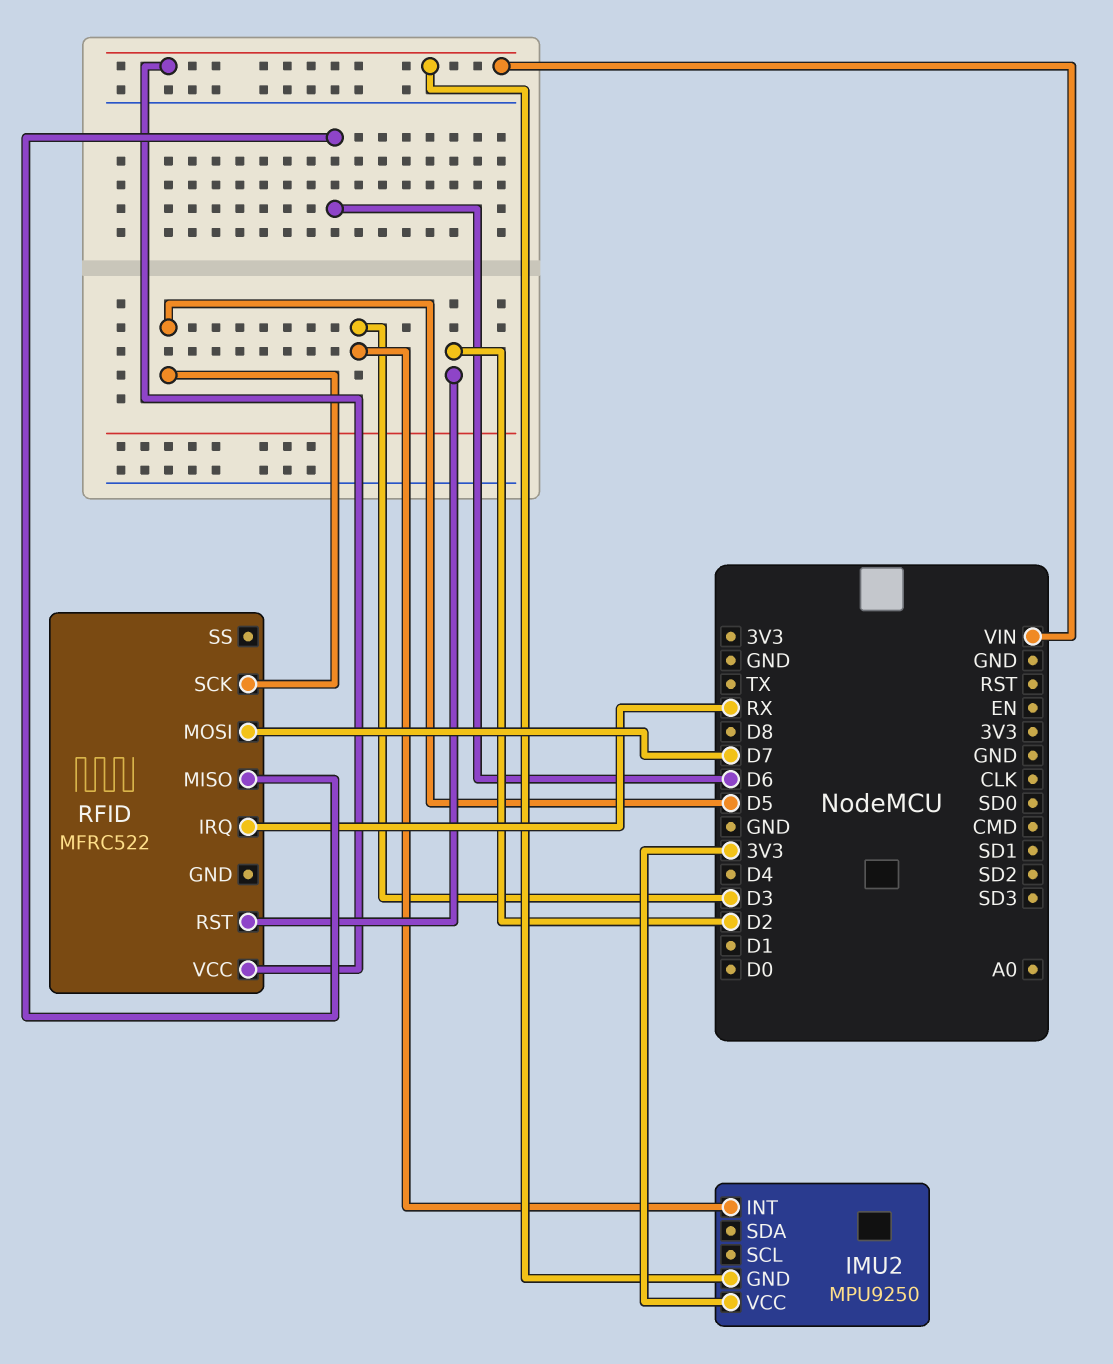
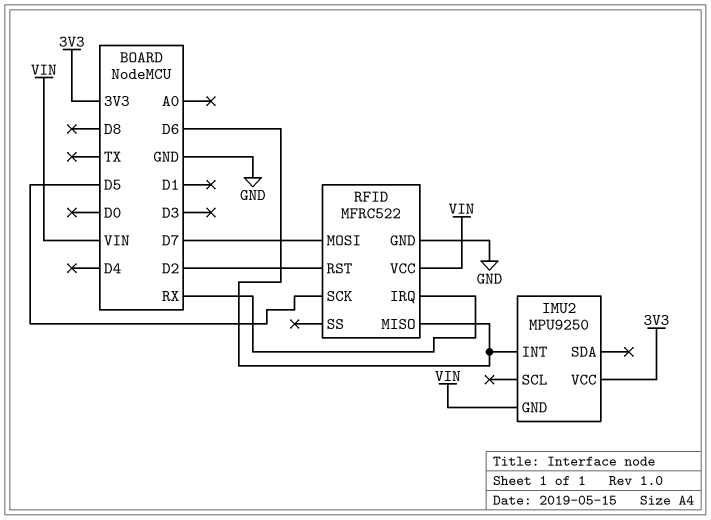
IMU2 pin INT: D3 -> D6
RFID pin GND: none -> GND

